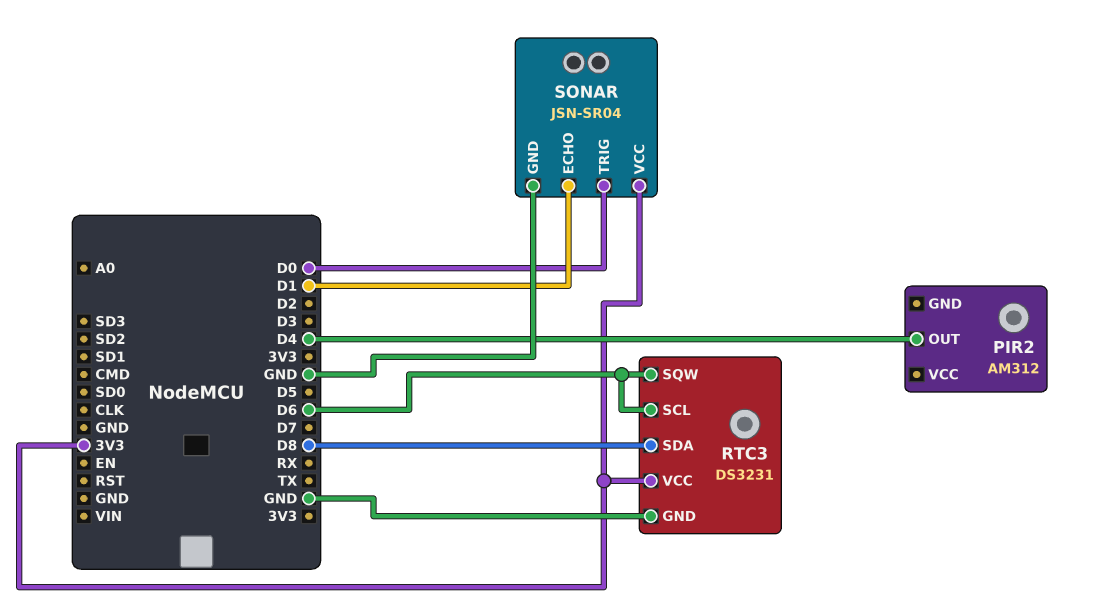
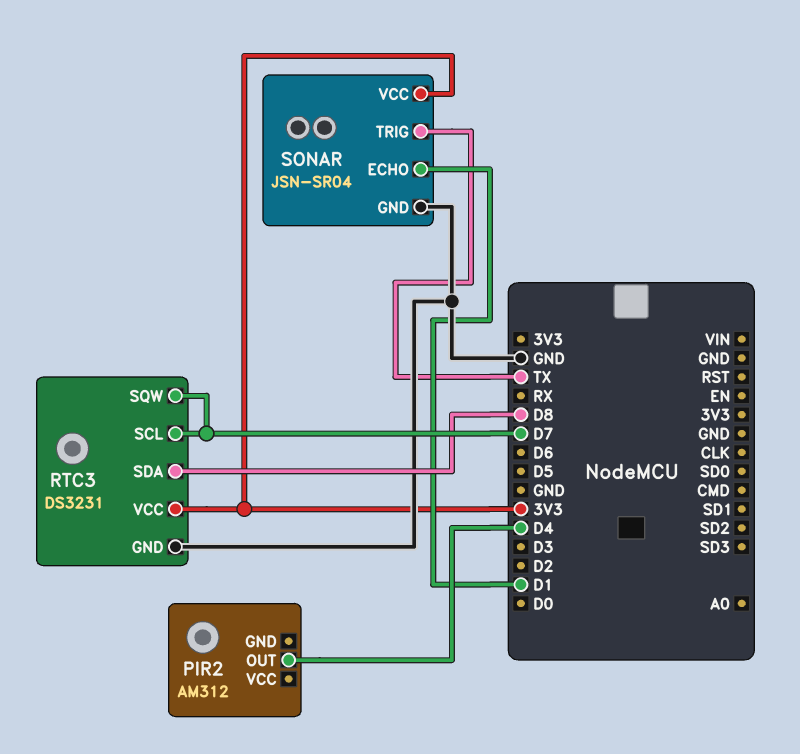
RTC3 pin SCL: D6 -> D7
RTC3 pin SQW: D6 -> D7
SONAR pin TRIG: D0 -> TX

